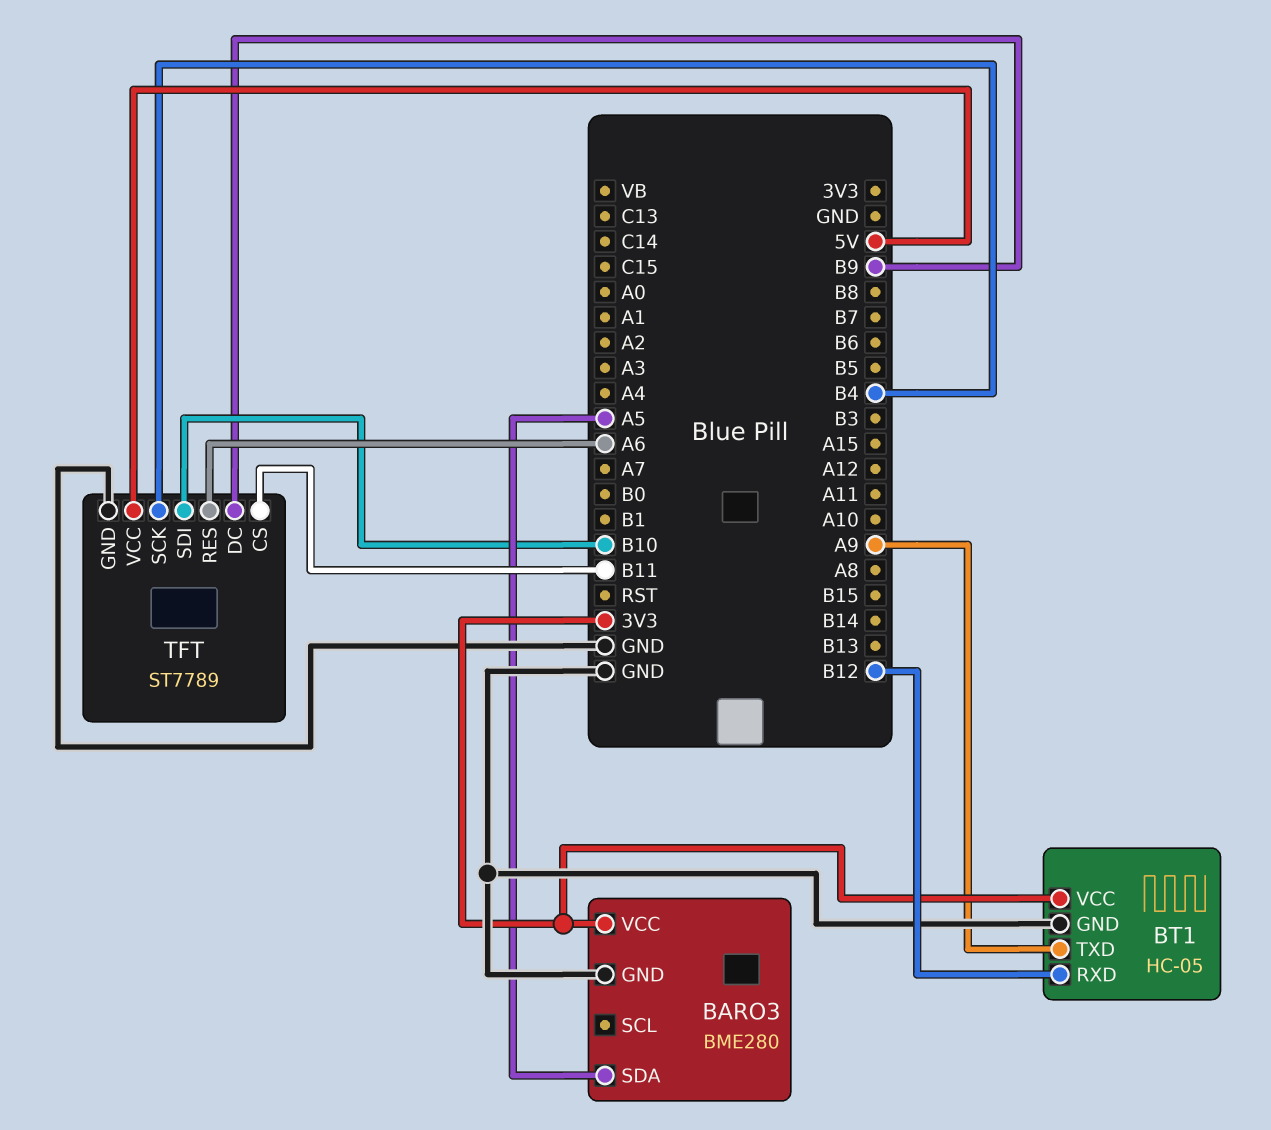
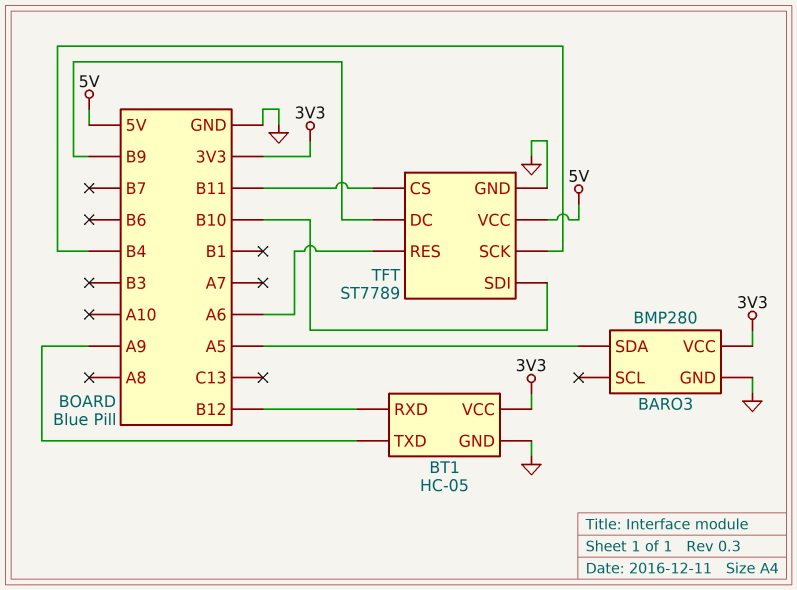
BARO3: BME280 -> BMP280

